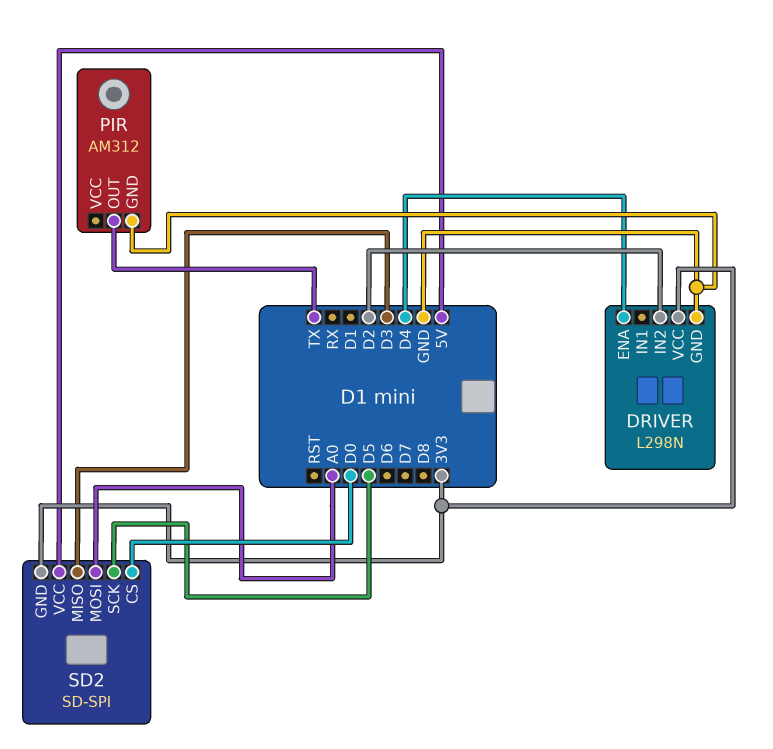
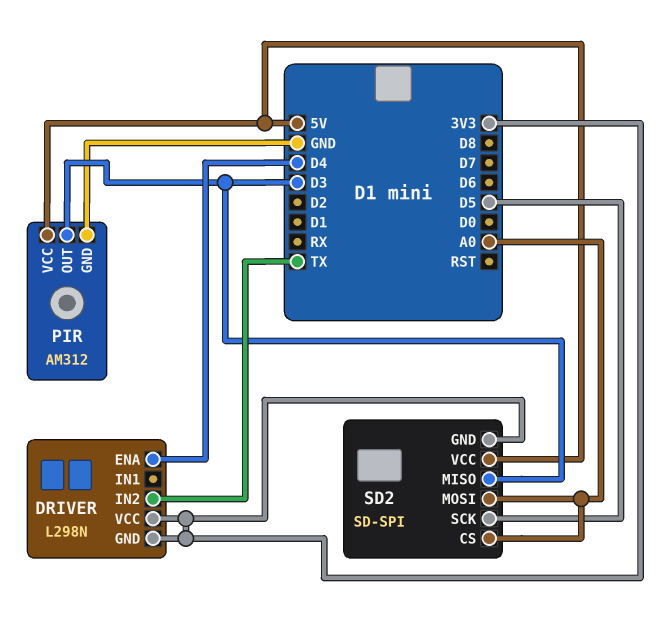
DRIVER pin GND: GND -> 3V3
DRIVER pin IN2: D2 -> TX
PIR pin OUT: TX -> D3
PIR pin VCC: none -> 5V
SD2 pin CS: D0 -> A0

